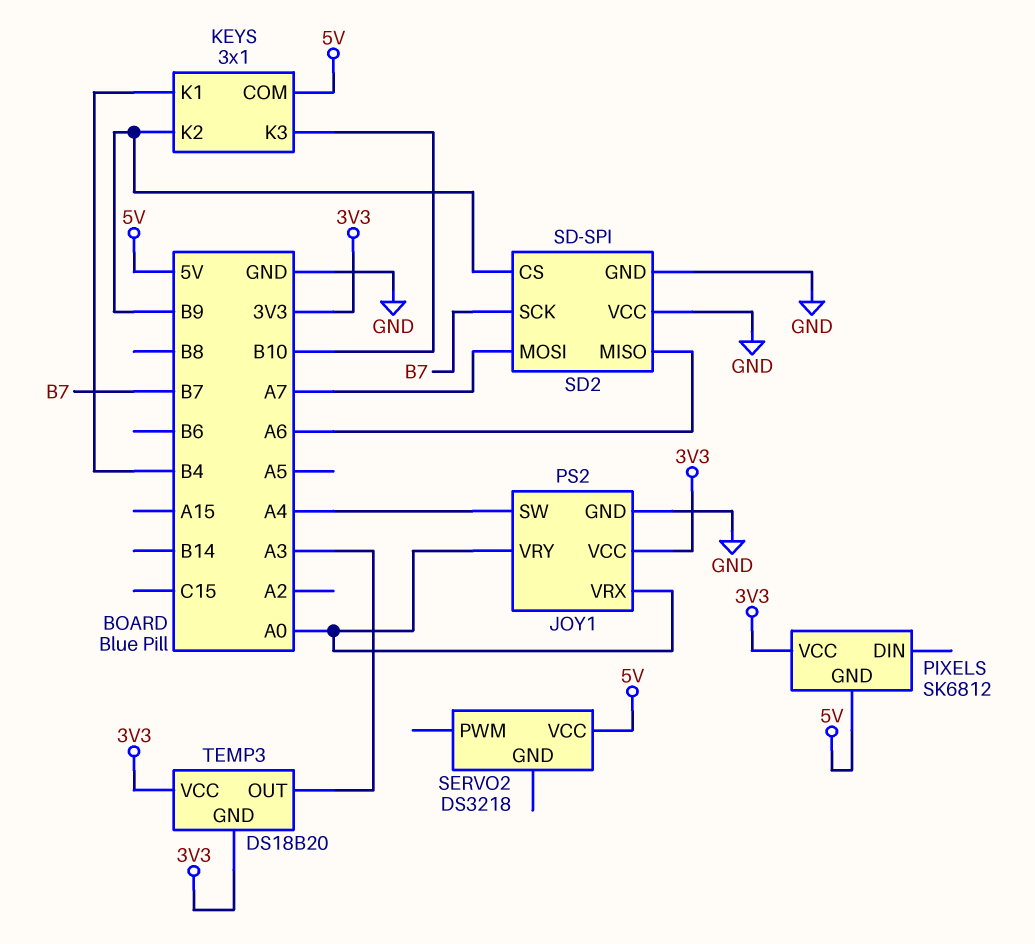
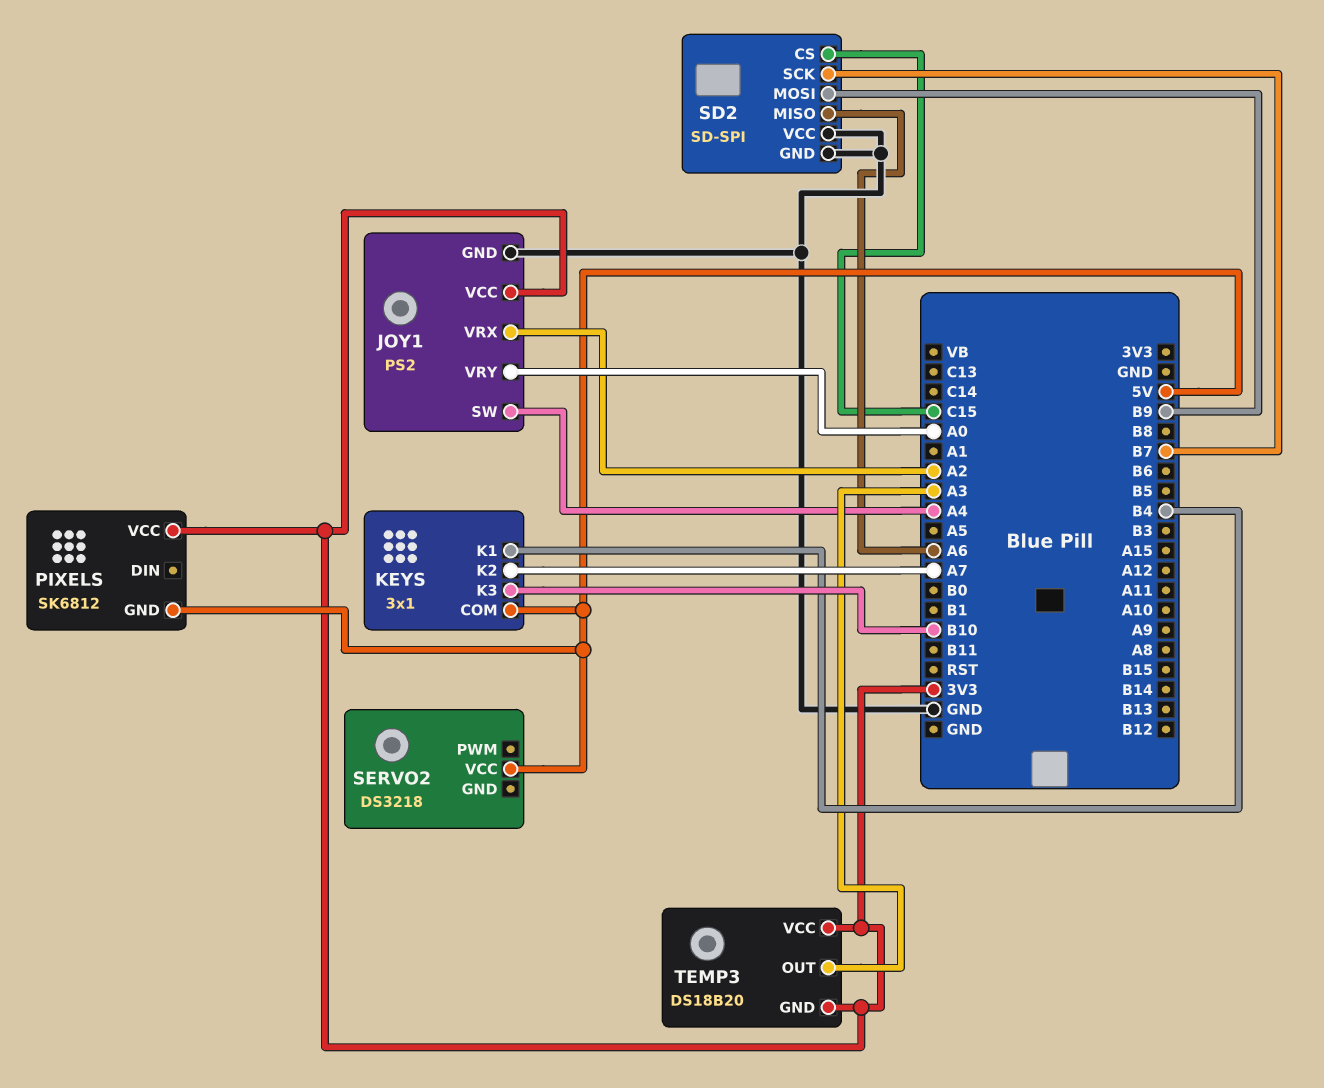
JOY1 pin VRX: A0 -> A2
KEYS pin K2: B9 -> A7
SD2 pin CS: B9 -> C15
SD2 pin MOSI: A7 -> B9

